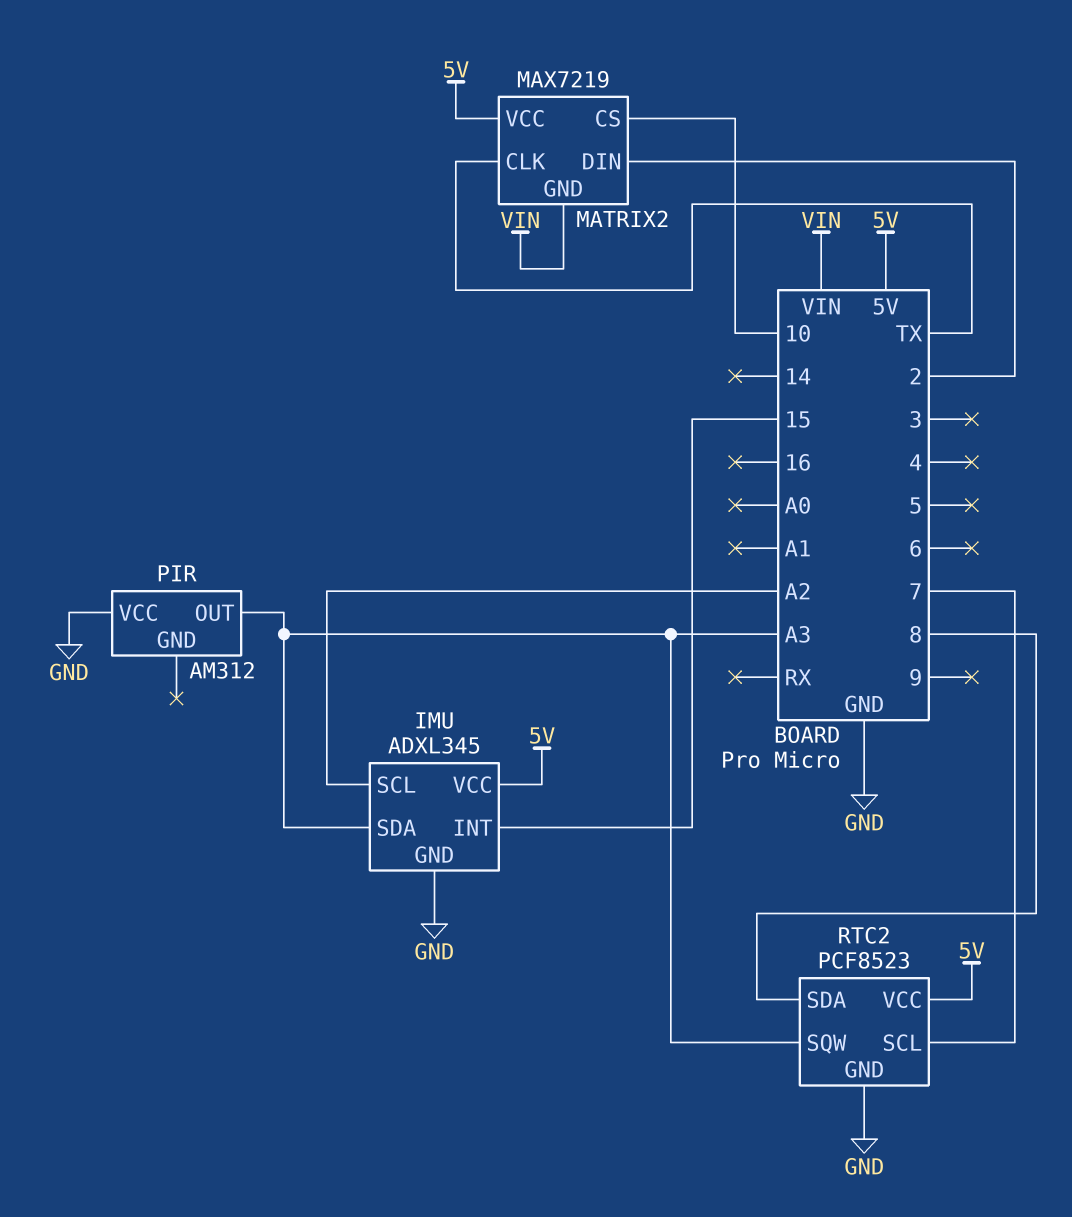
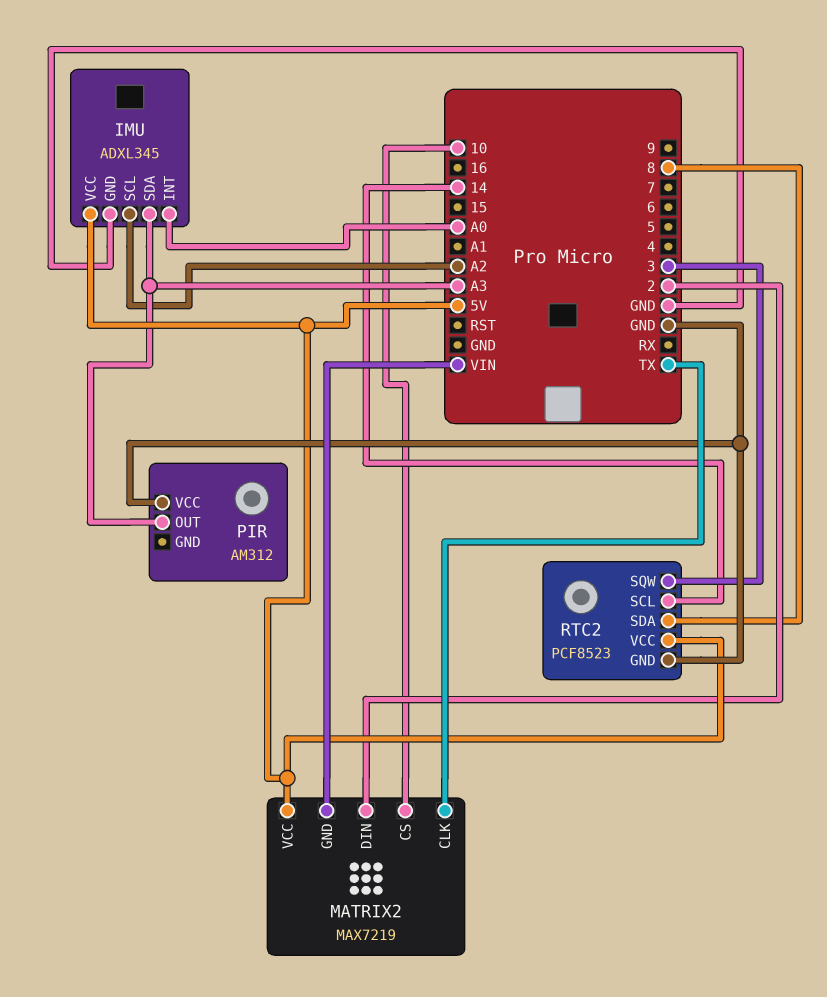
IMU pin INT: 15 -> A0
RTC2 pin SCL: 7 -> 14
RTC2 pin SQW: A3 -> 3

